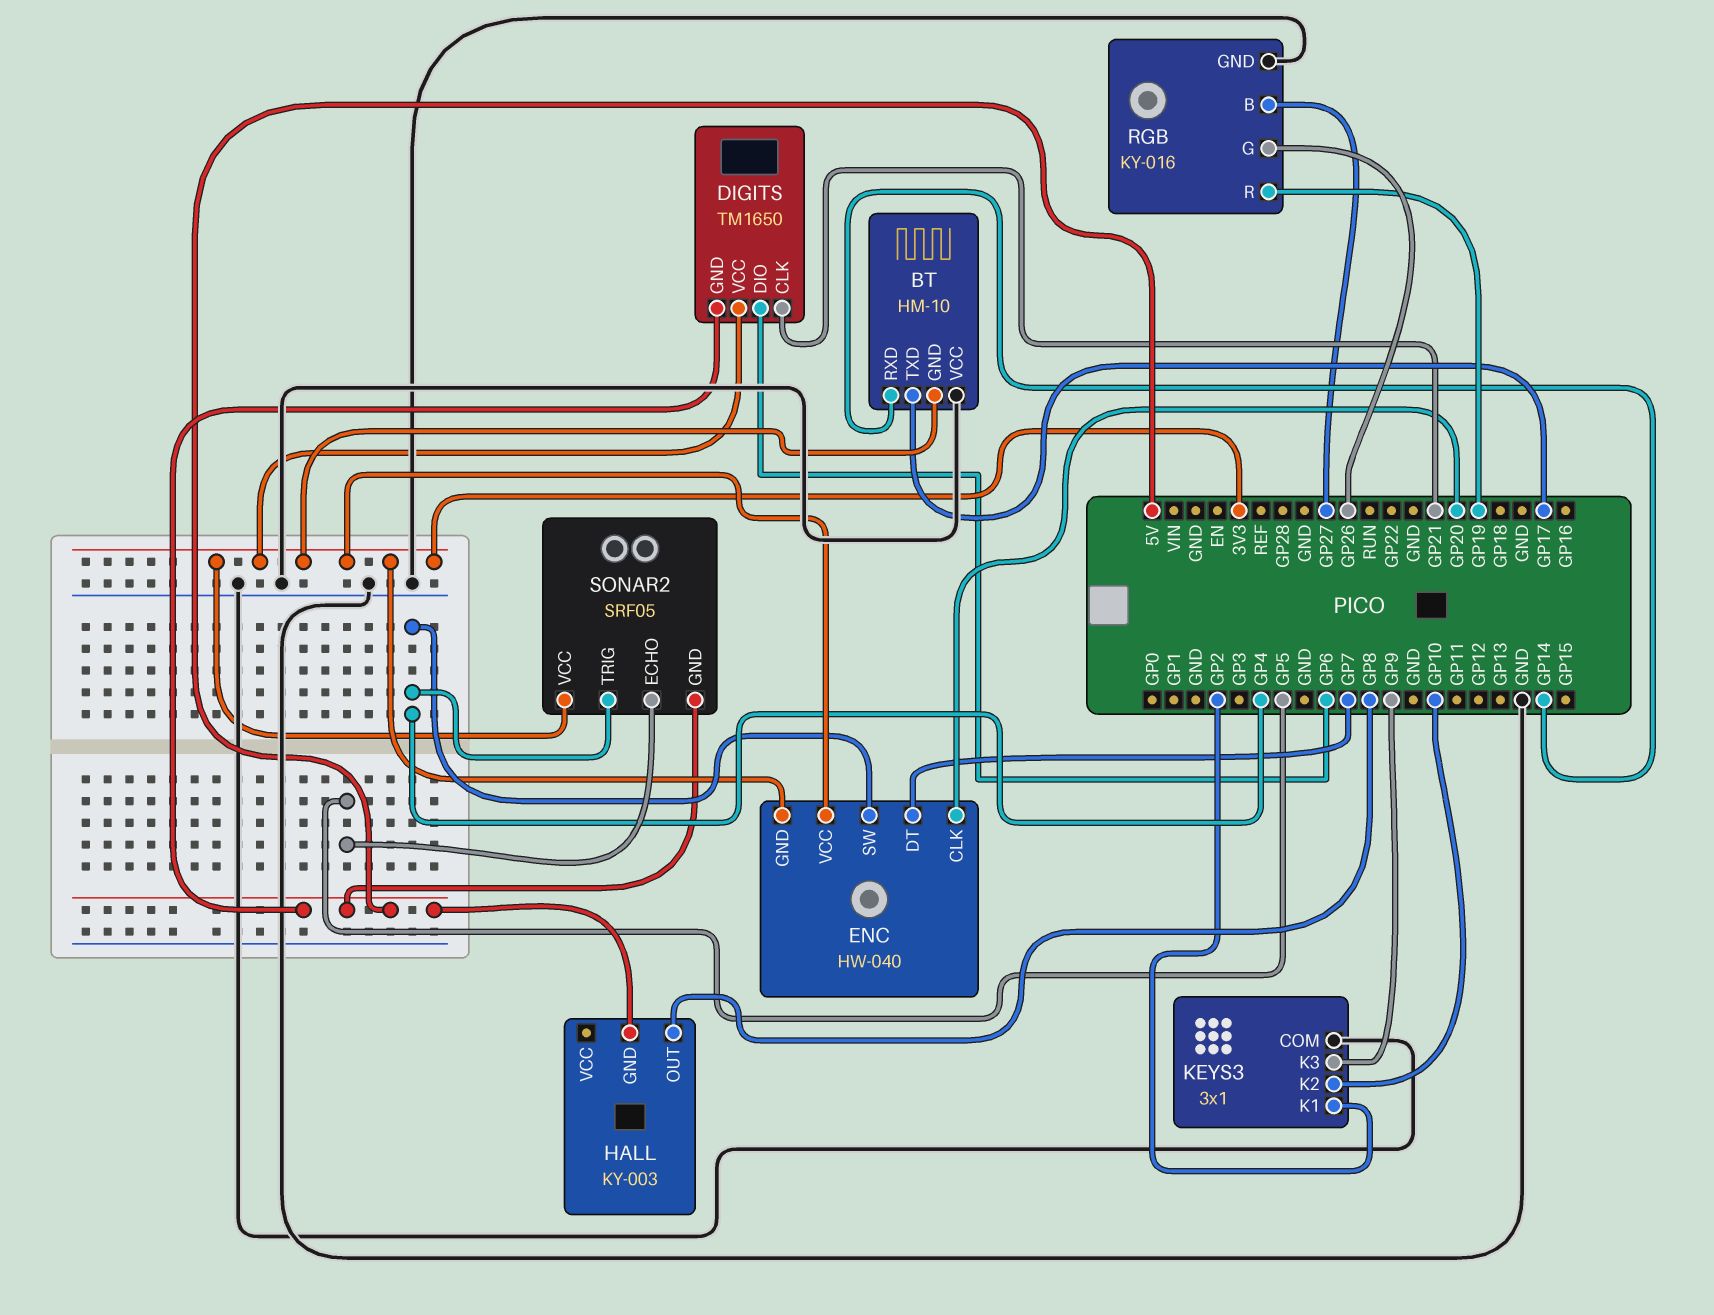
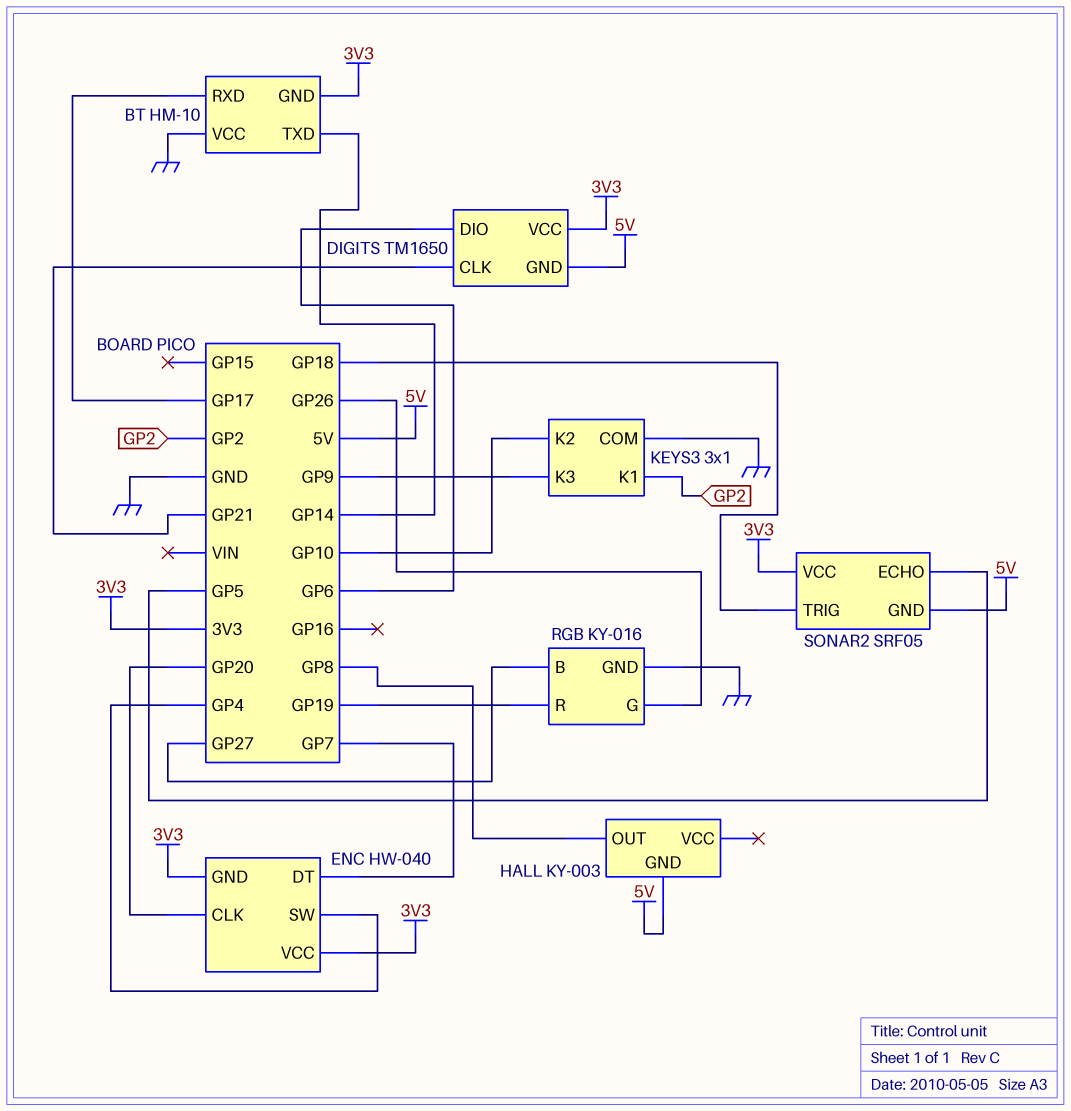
BT pin RXD: GP14 -> GP17
BT pin TXD: GP17 -> GP14
SONAR2 pin TRIG: GP4 -> GP18

